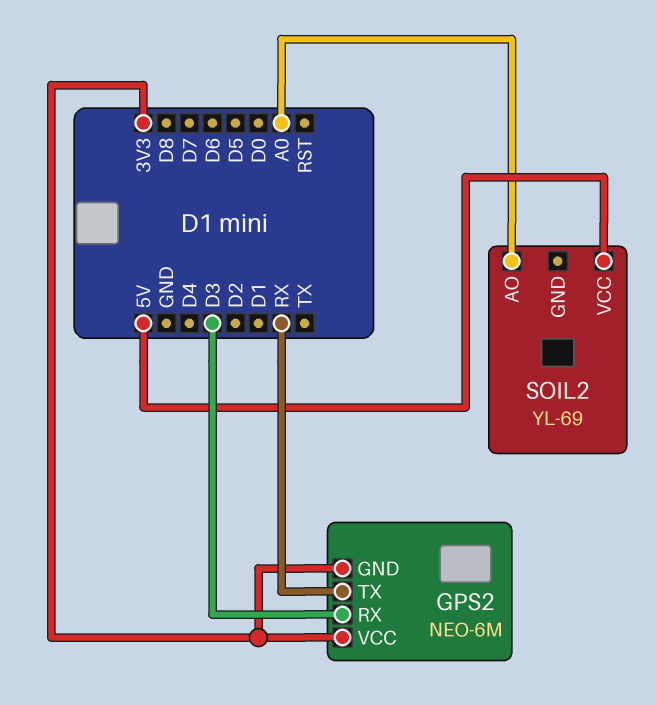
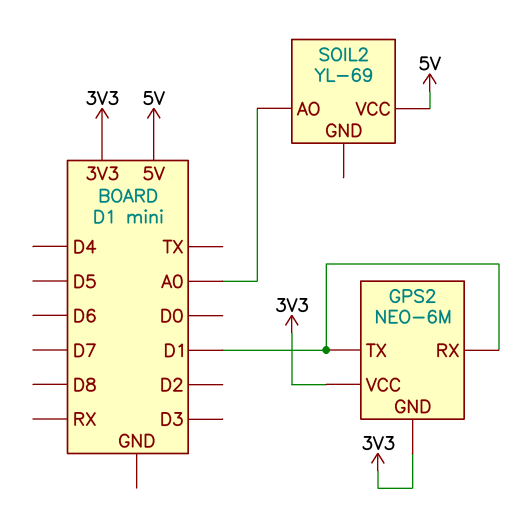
GPS2 pin RX: D3 -> D1
GPS2 pin TX: RX -> D1

